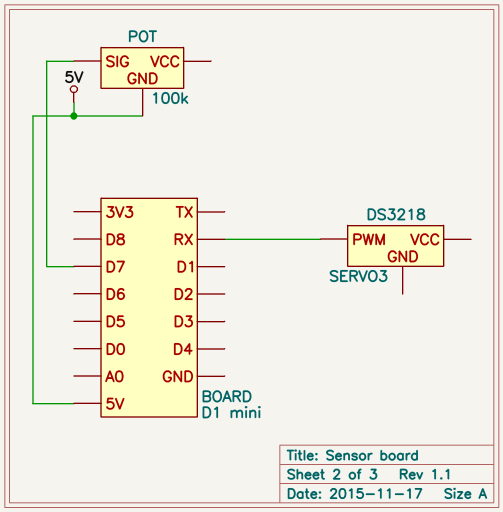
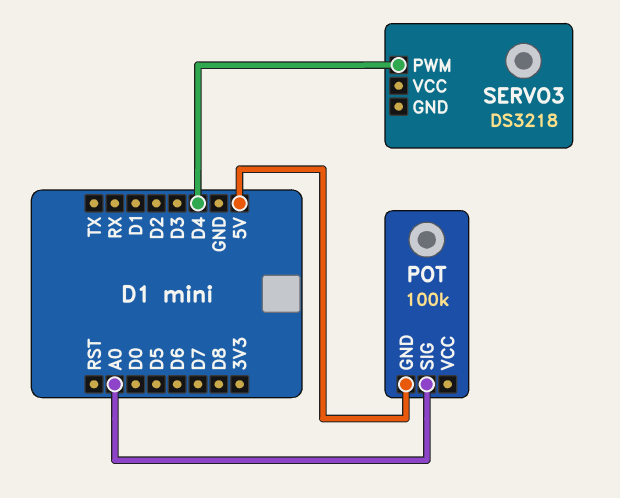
POT pin SIG: D7 -> A0
SERVO3 pin PWM: RX -> D4

